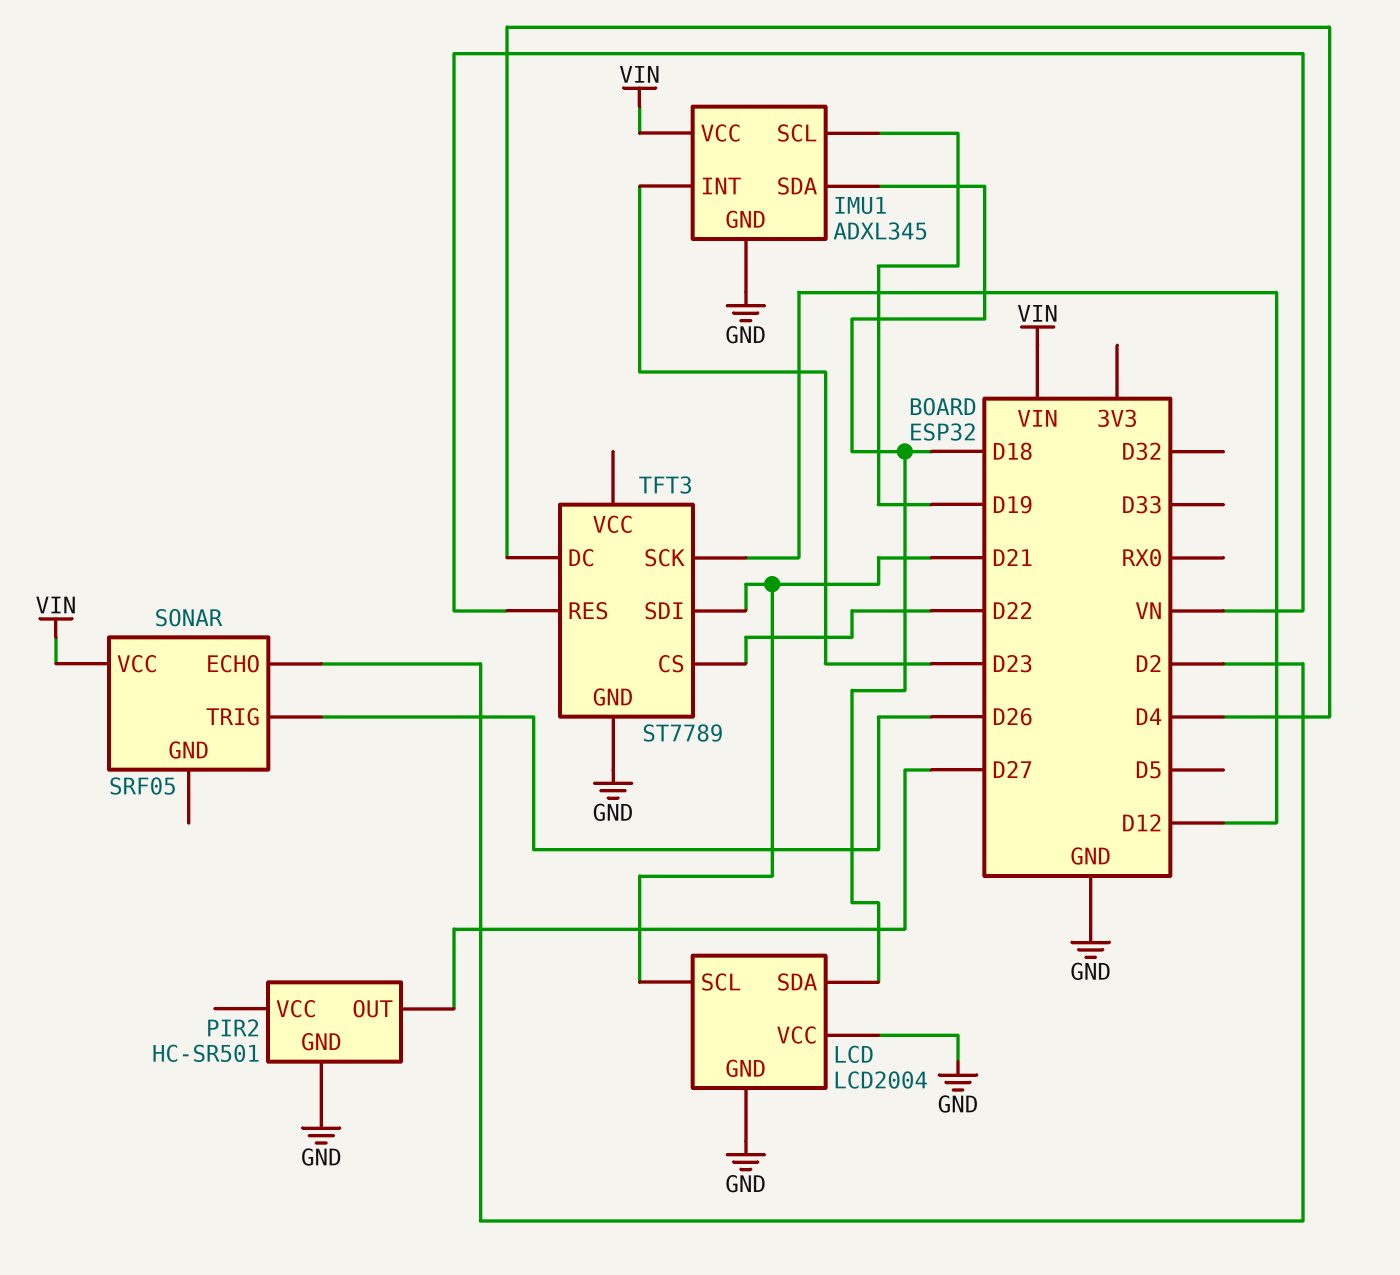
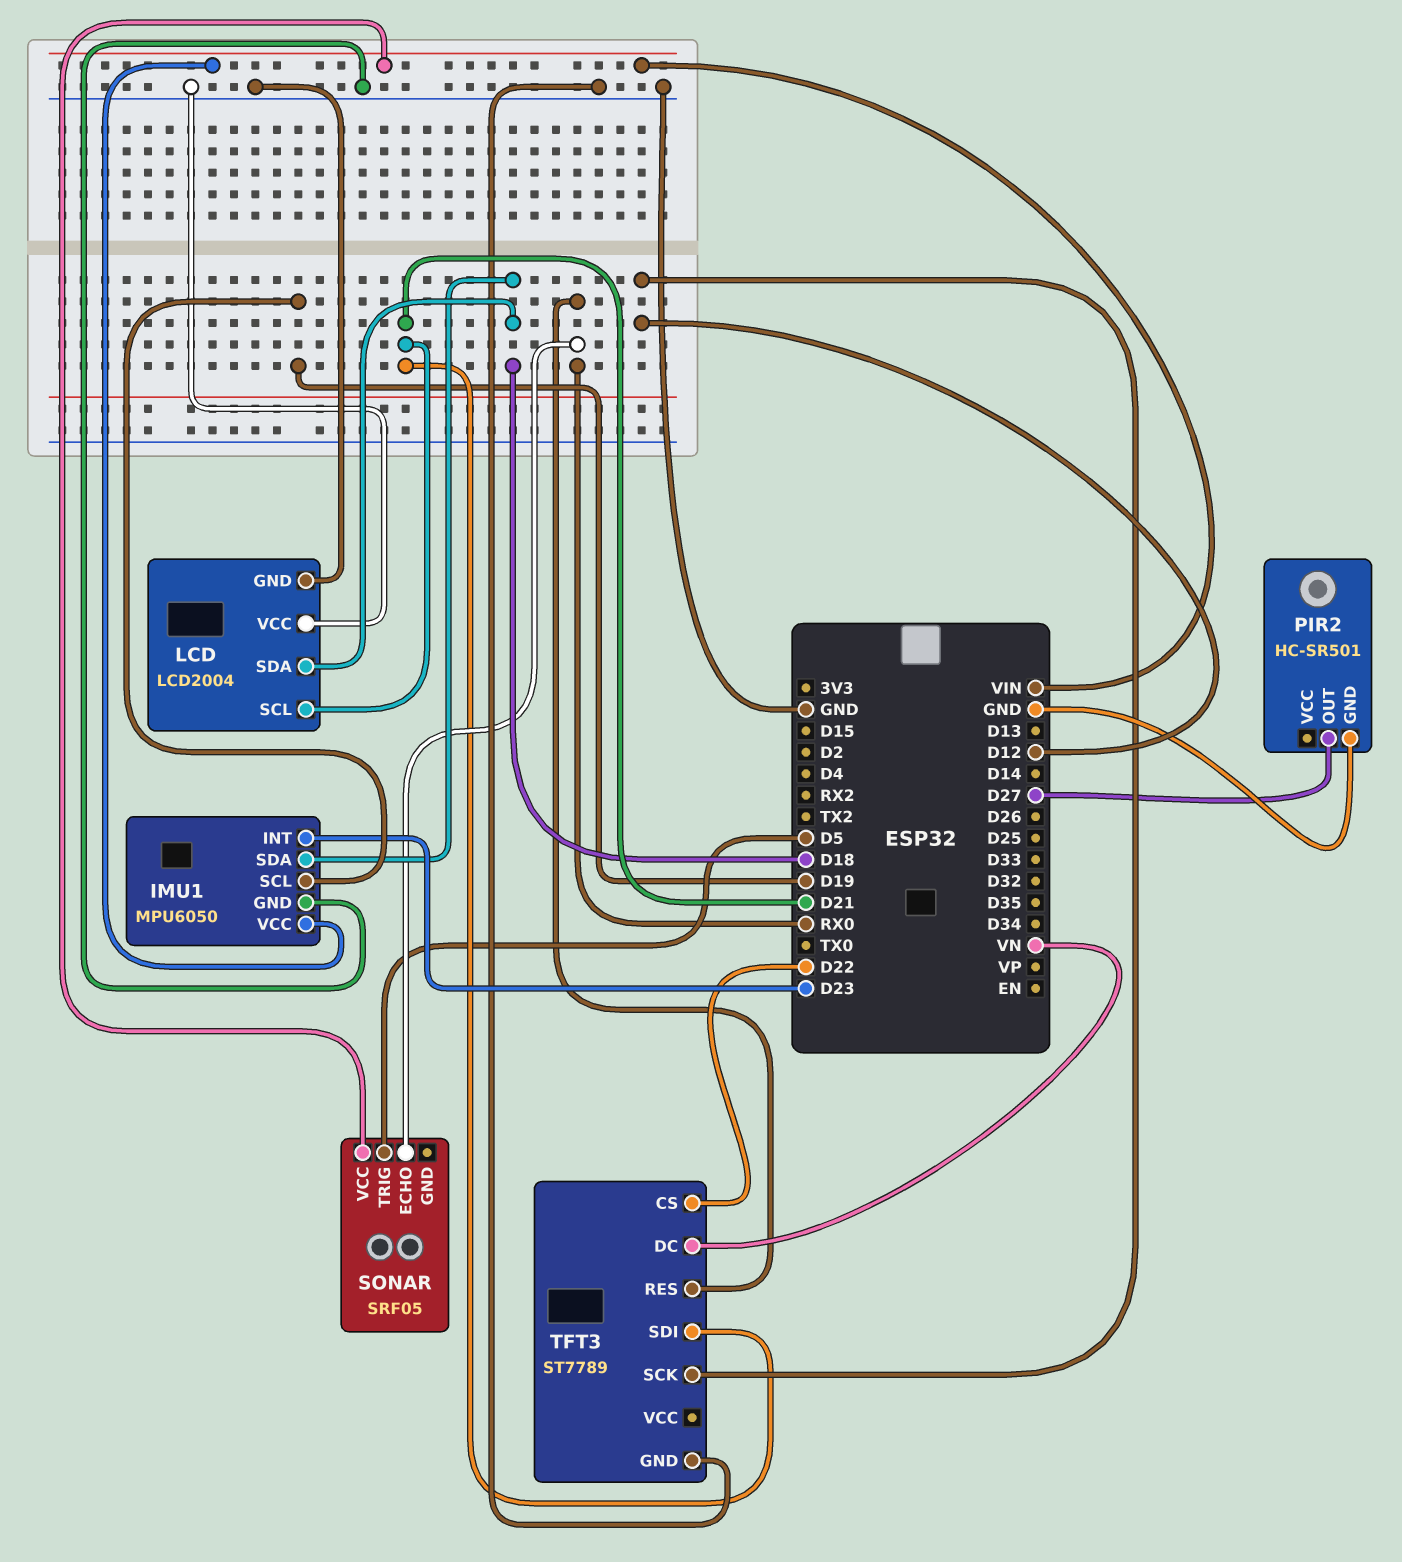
IMU1: ADXL345 -> MPU6050
SONAR pin ECHO: D2 -> RX0
SONAR pin TRIG: D26 -> D5
TFT3 pin DC: D4 -> VN
TFT3 pin RES: VN -> RX0

